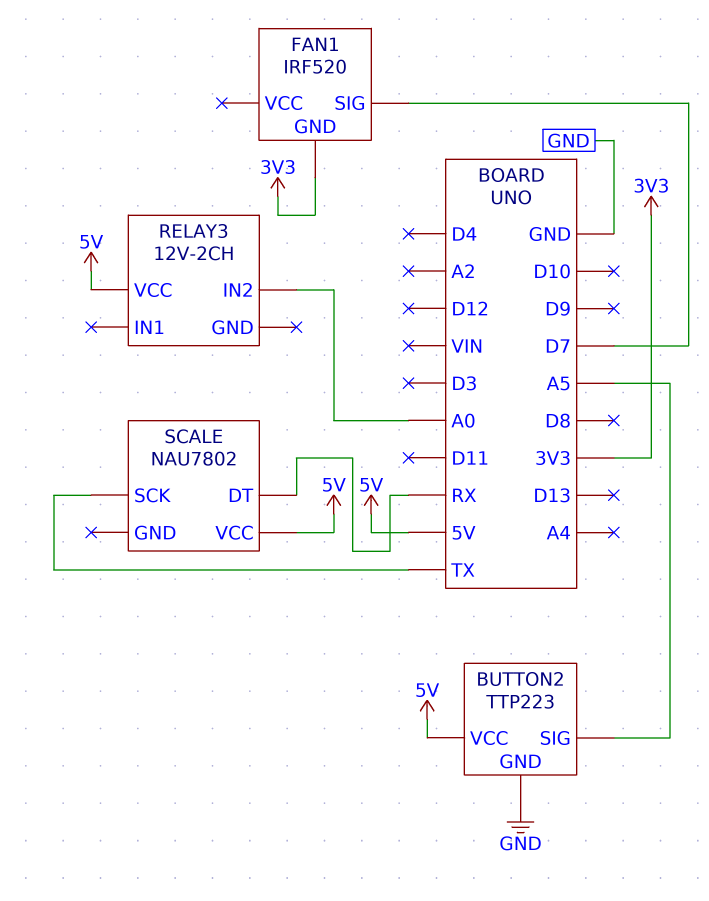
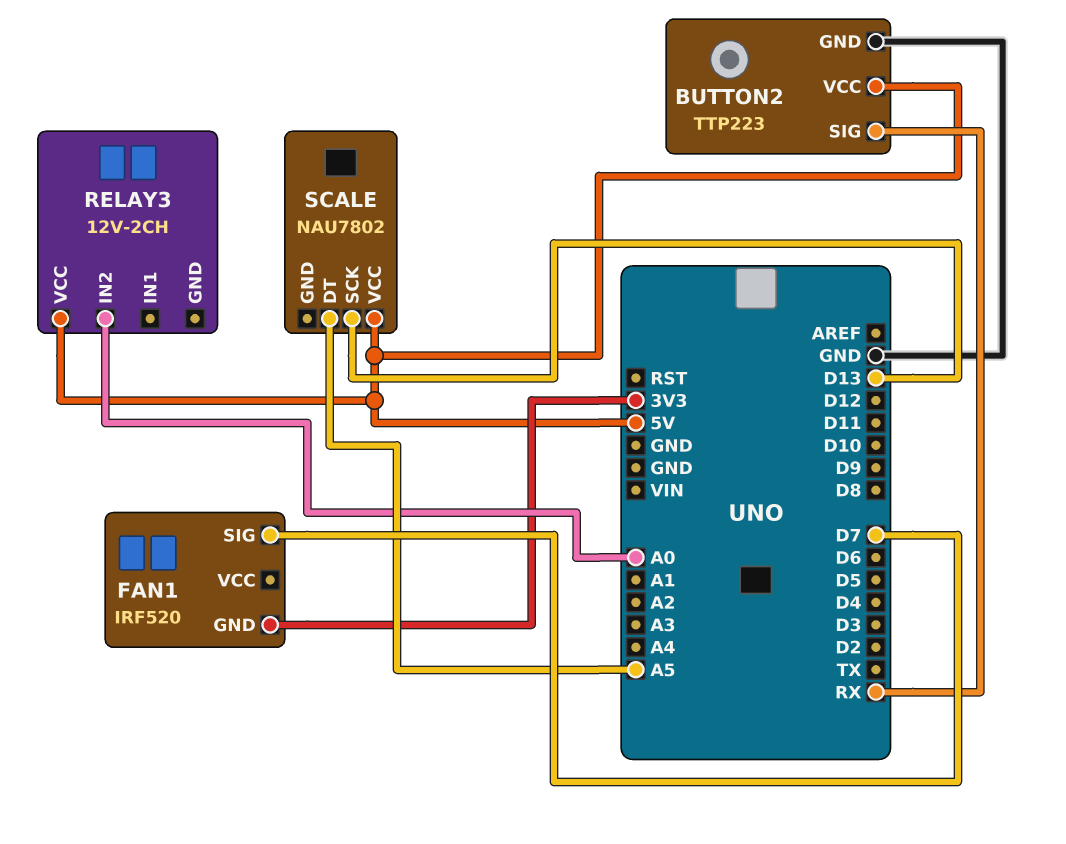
BUTTON2 pin SIG: A5 -> RX
SCALE pin DT: RX -> A5
SCALE pin SCK: TX -> D13

